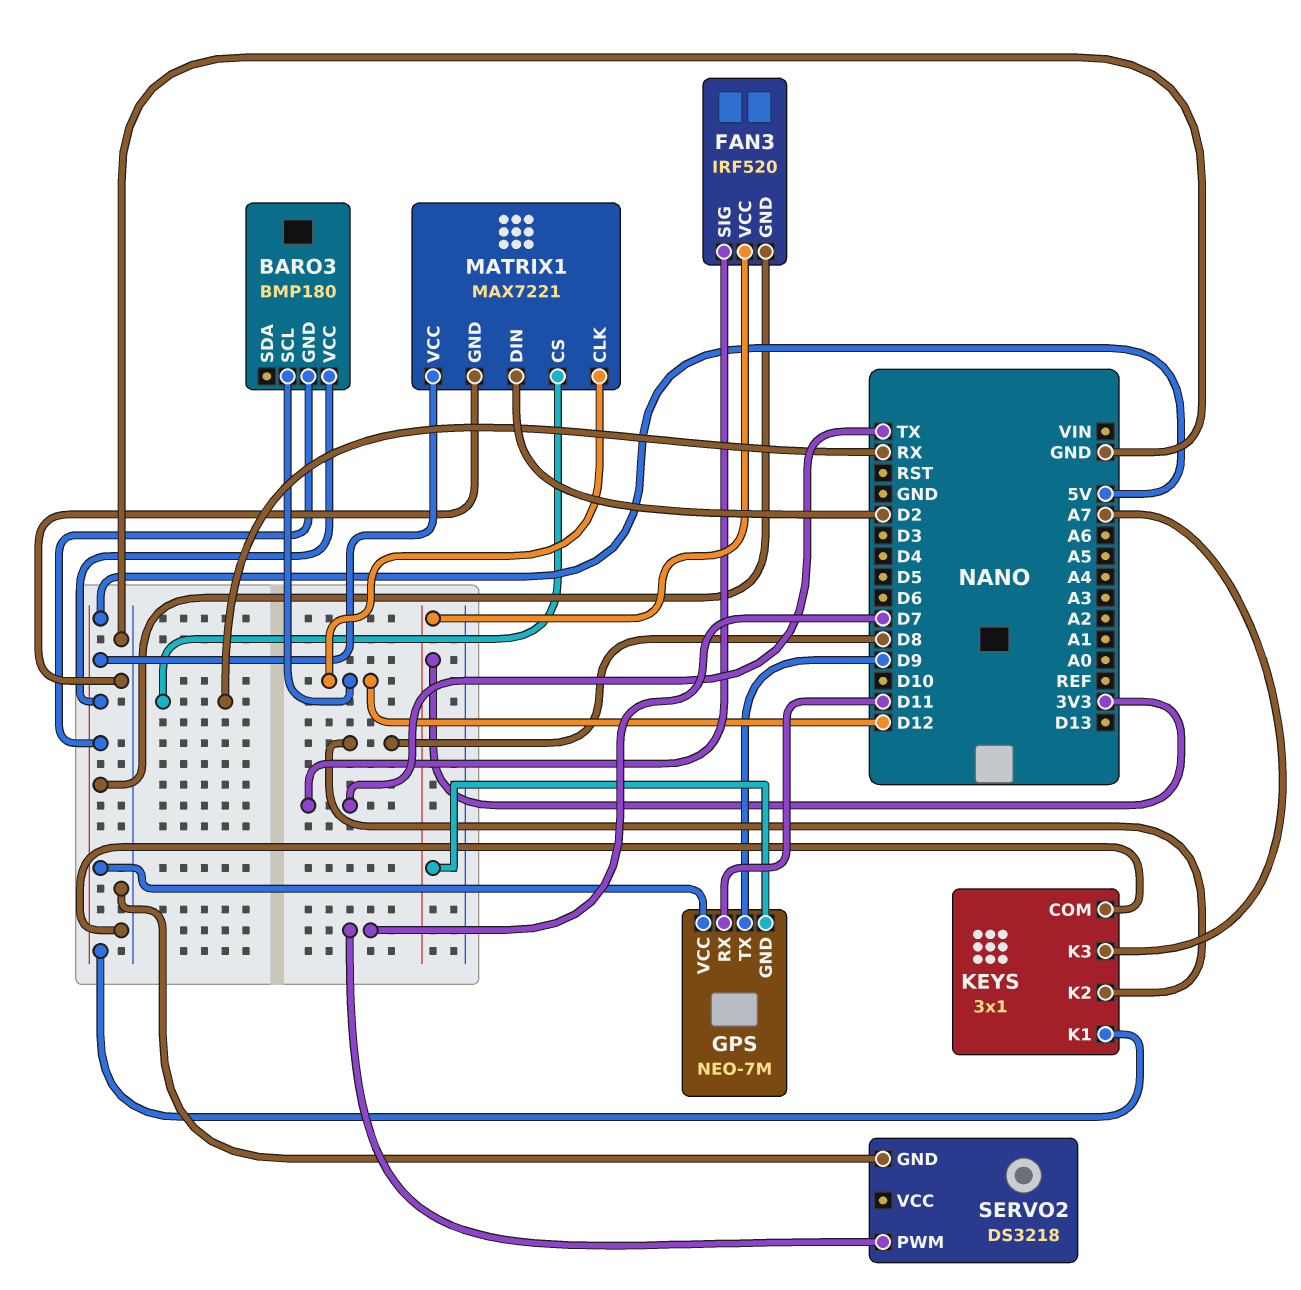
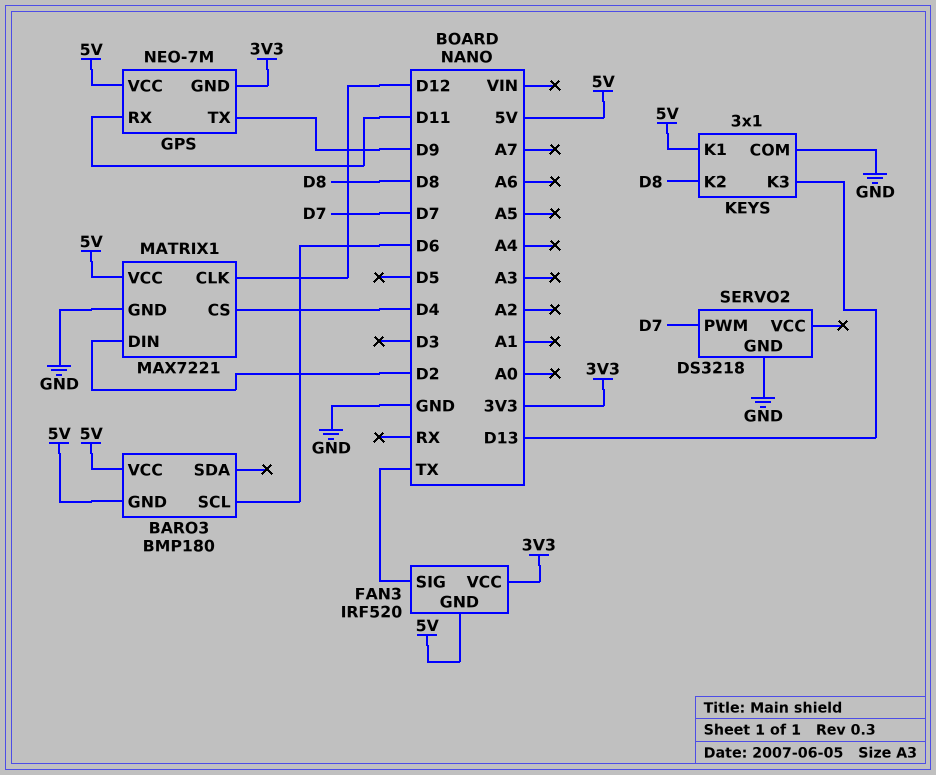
BARO3 pin SCL: D12 -> D6
KEYS pin K3: A7 -> D13
MATRIX1 pin CS: RX -> D4

